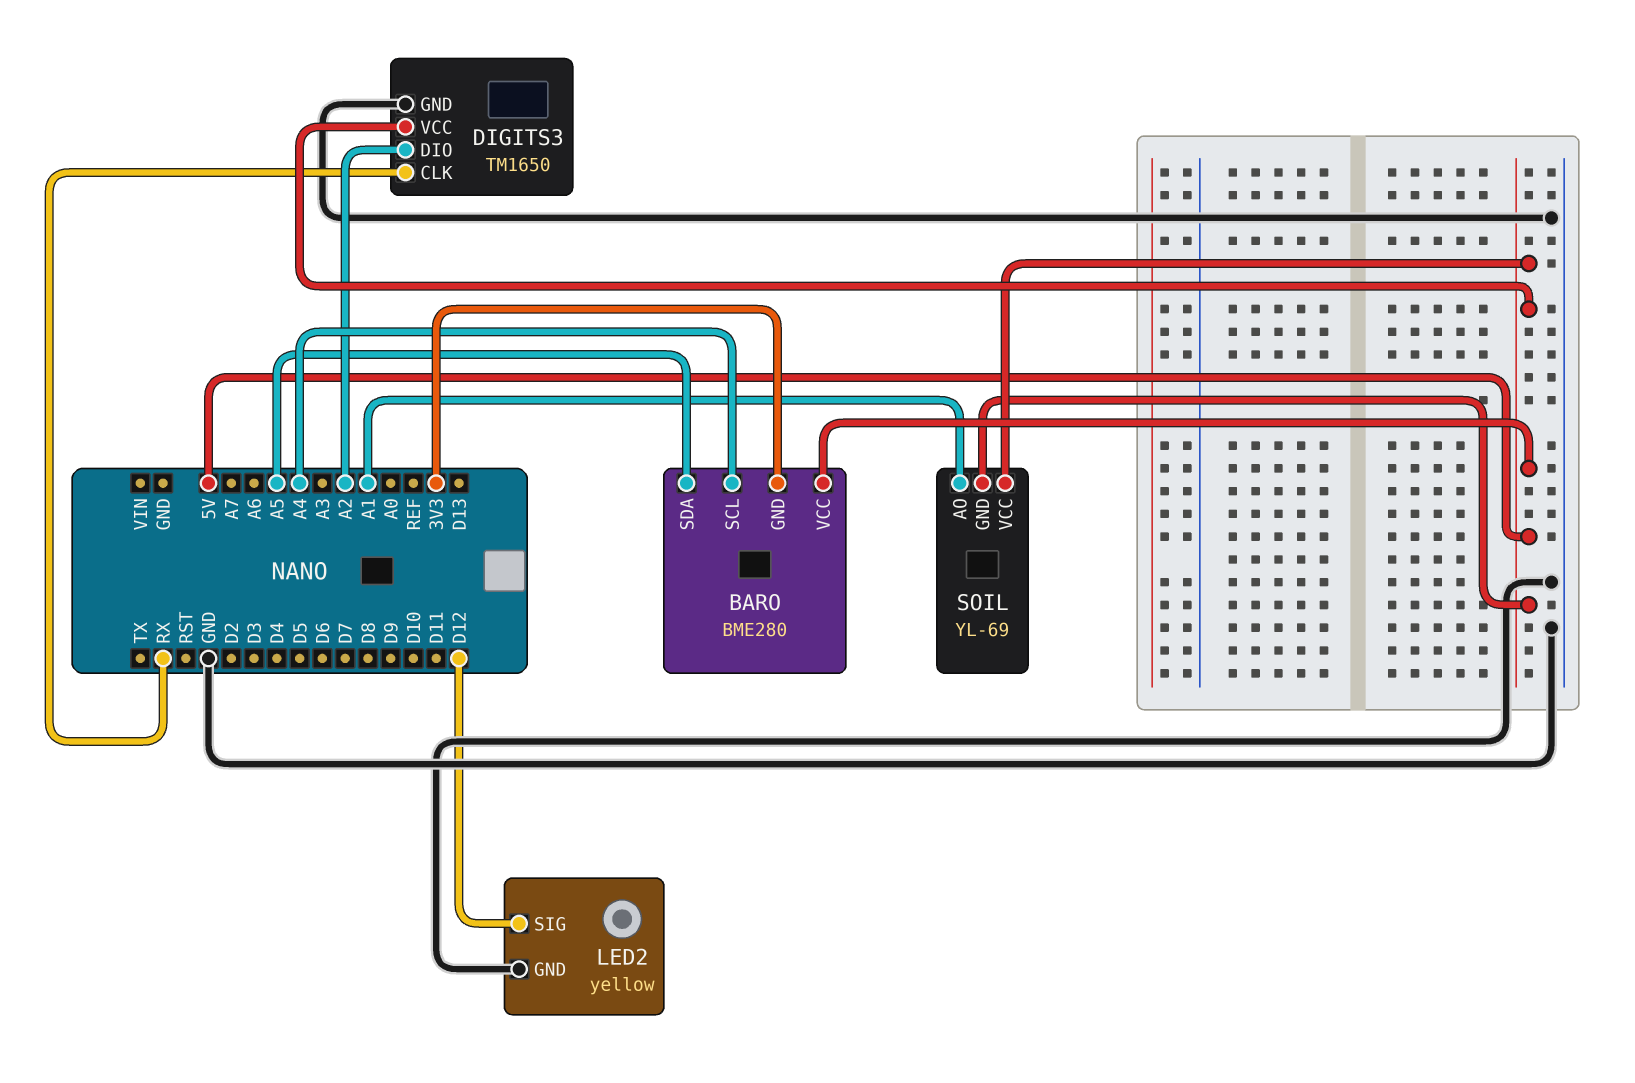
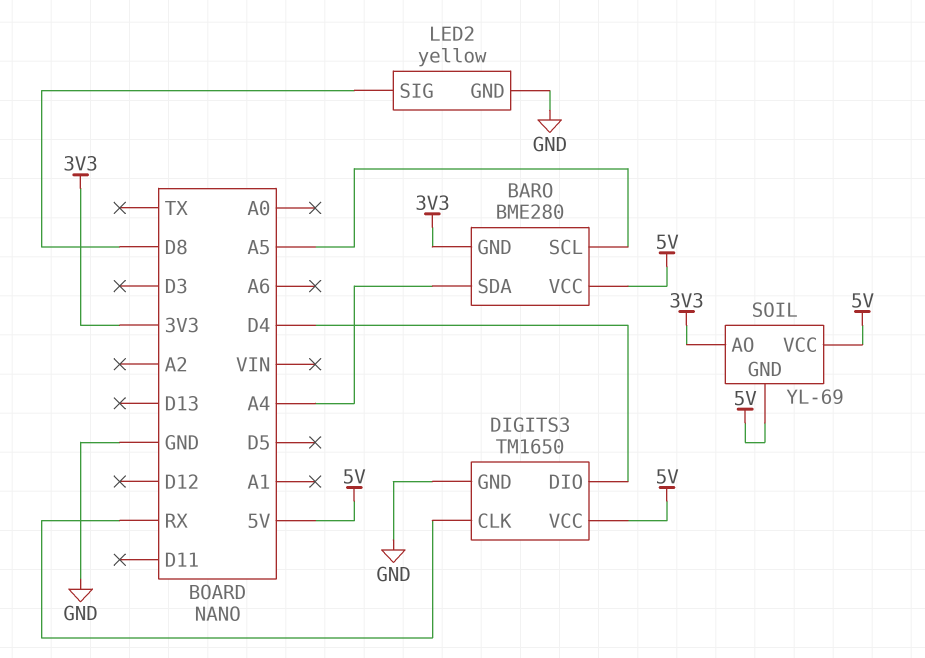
BARO pin SCL: A4 -> A5
BARO pin SDA: A5 -> A4
DIGITS3 pin DIO: A2 -> D4
LED2 pin SIG: D12 -> D8
SOIL pin AO: A1 -> 3V3

